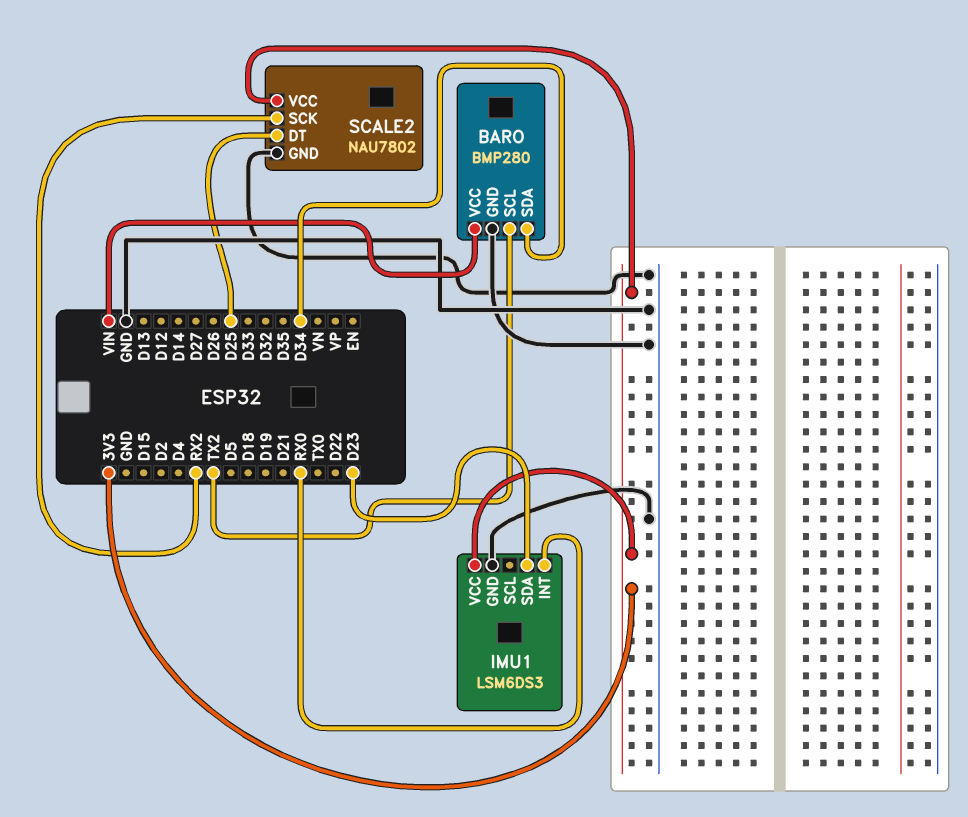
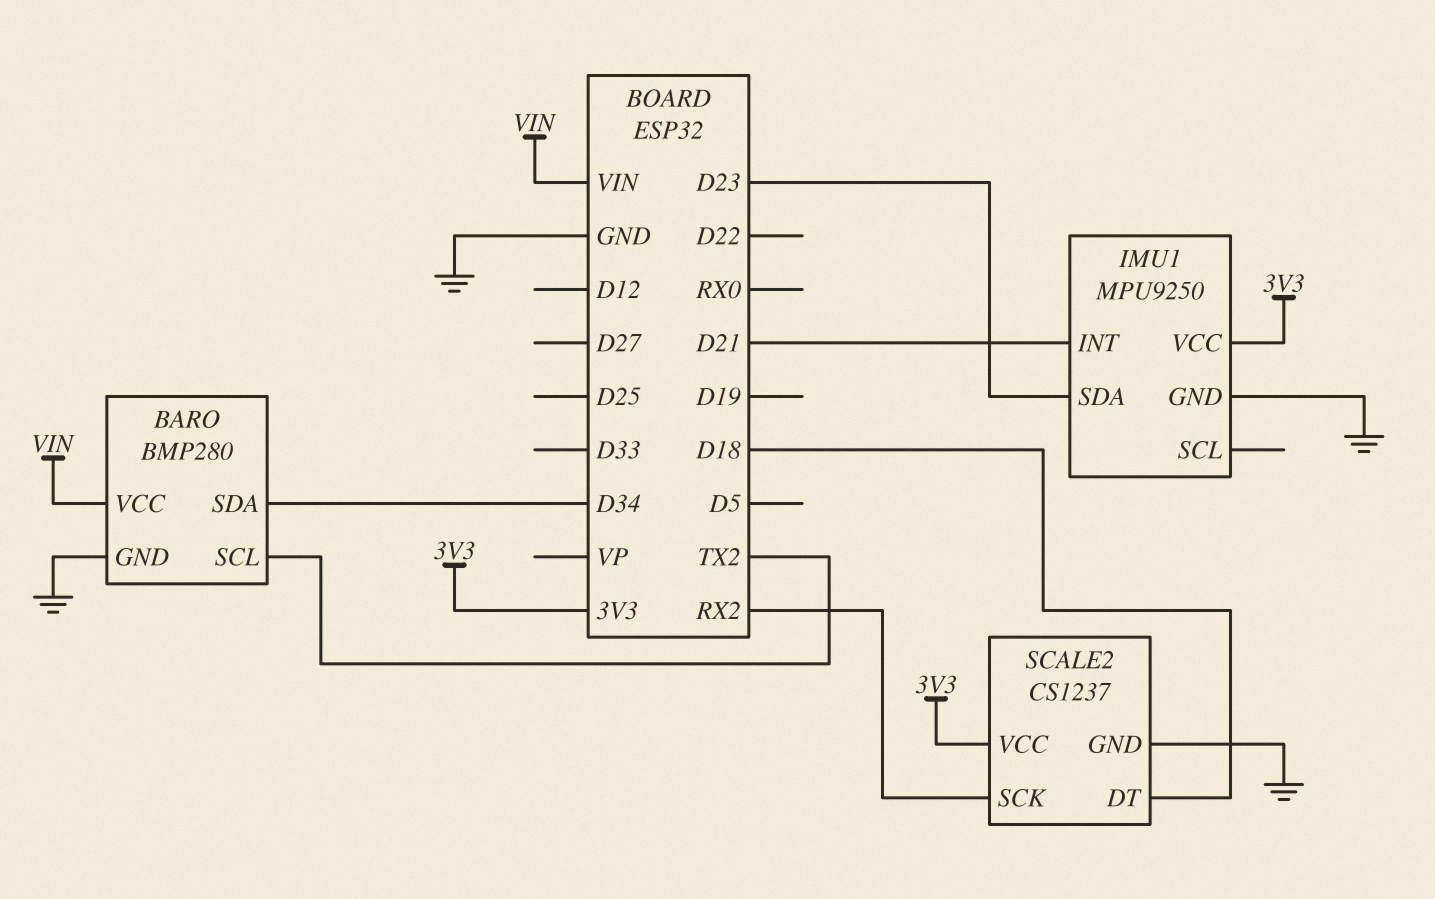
IMU1: LSM6DS3 -> MPU9250
IMU1 pin INT: RX0 -> D21
SCALE2: NAU7802 -> CS1237
SCALE2 pin DT: D25 -> D18

